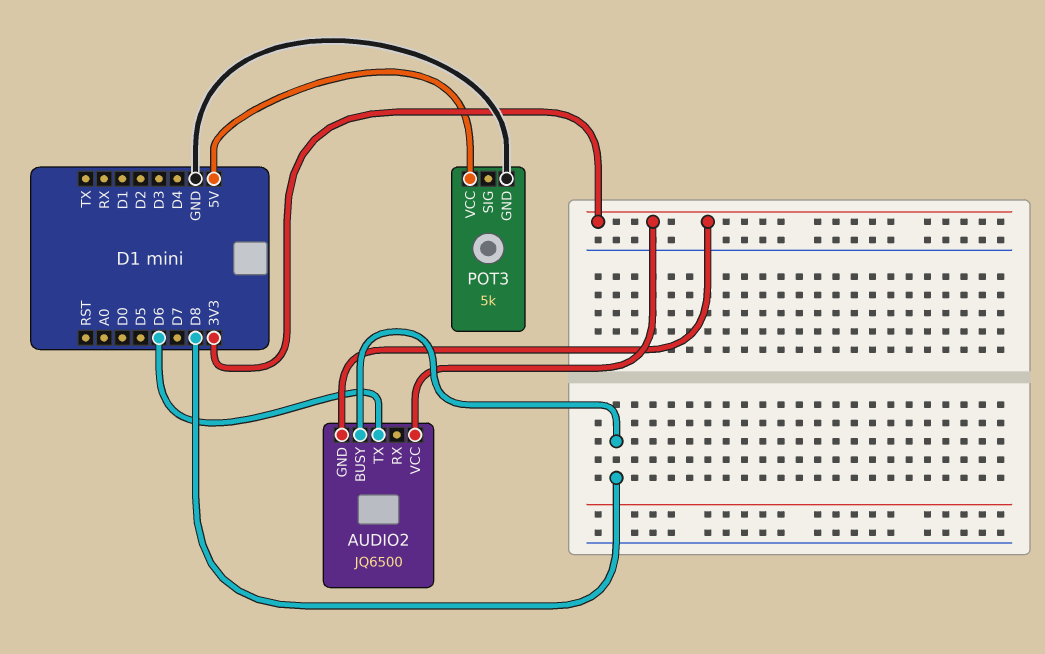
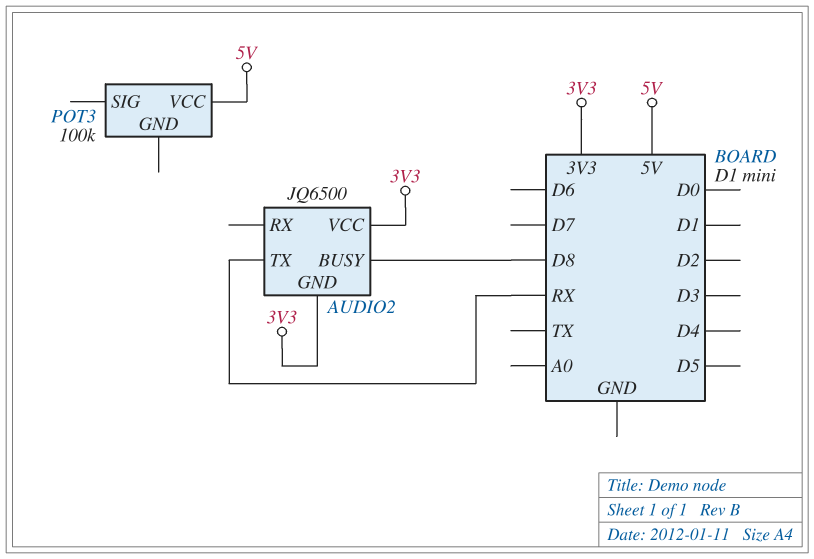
AUDIO2 pin TX: D6 -> RX
POT3: 5k -> 100k
POT3 pin GND: GND -> none

